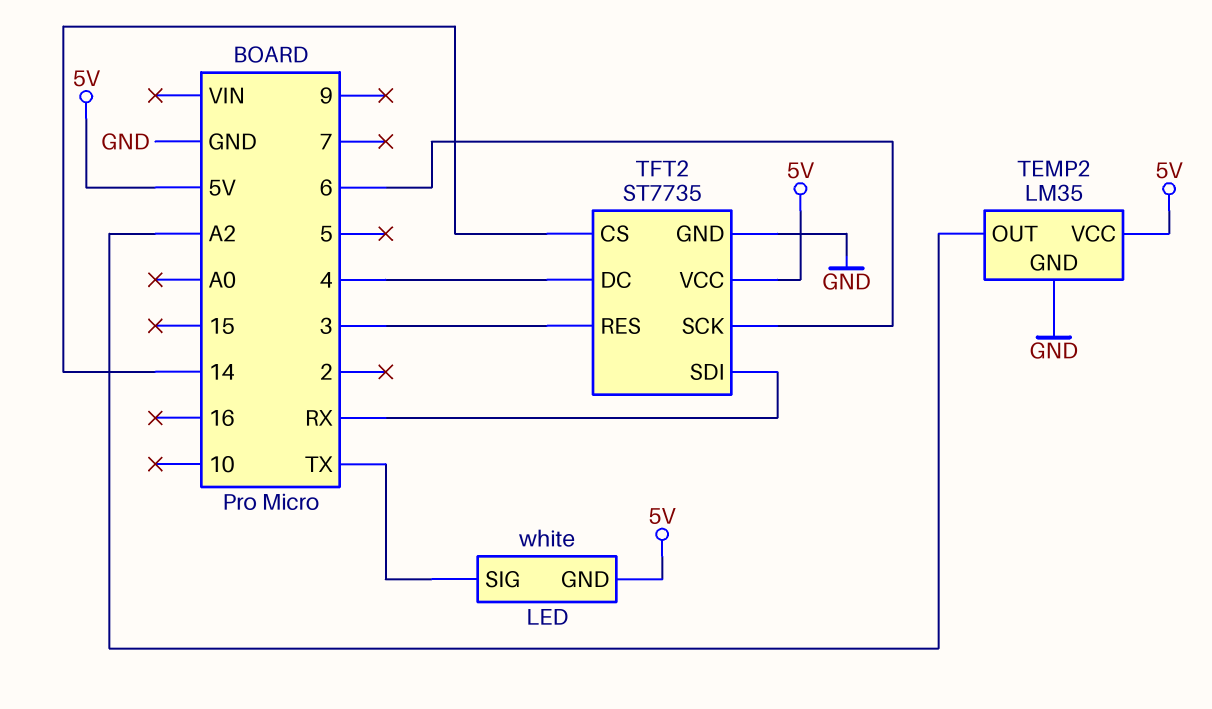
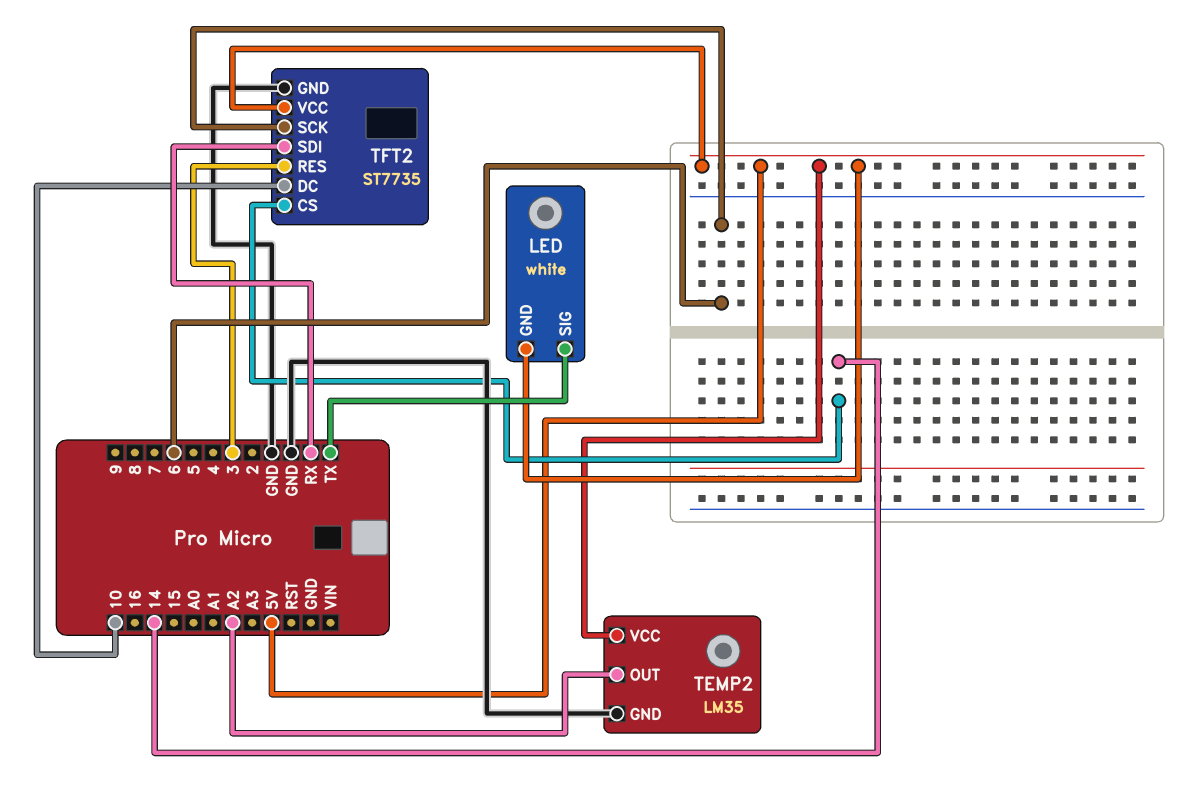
TFT2 pin DC: 4 -> 10

